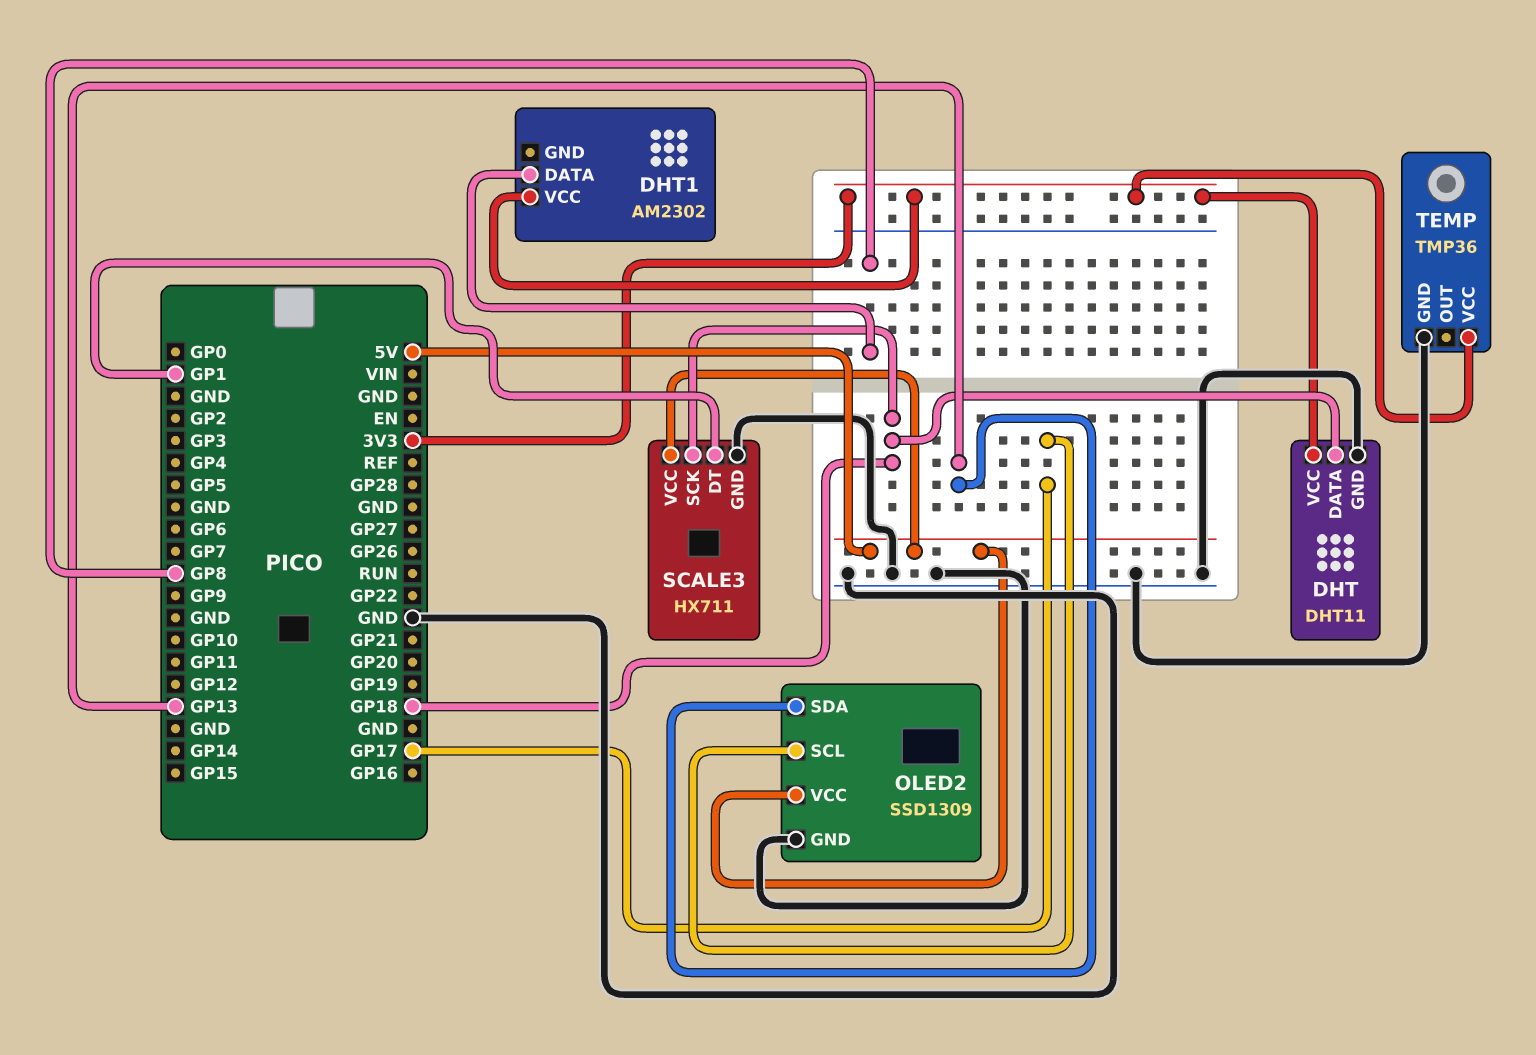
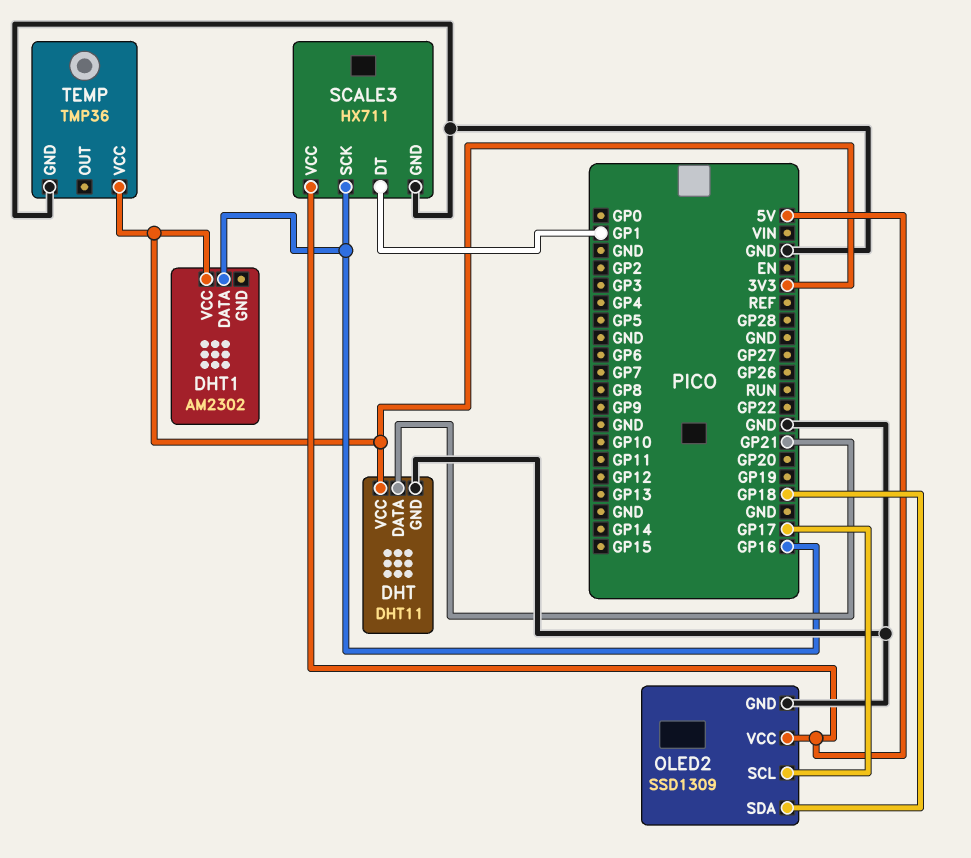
DHT pin DATA: GP18 -> GP21
DHT1 pin DATA: GP8 -> GP16
OLED2 pin SDA: GP13 -> GP18
SCALE3 pin SCK: GP18 -> GP16

